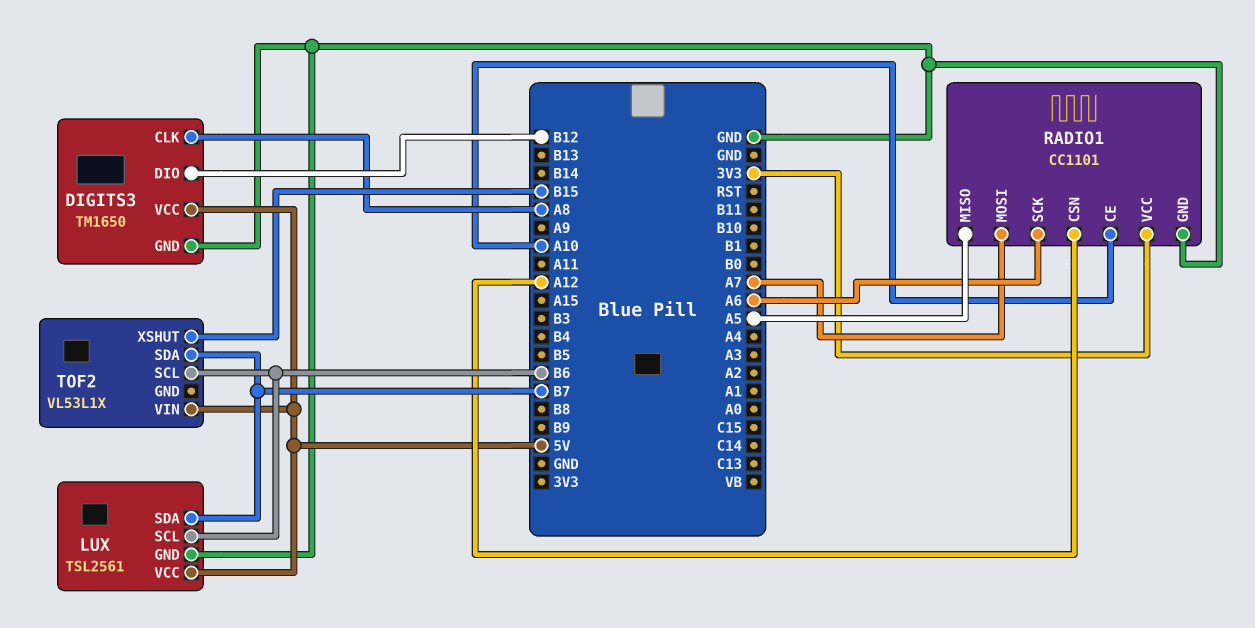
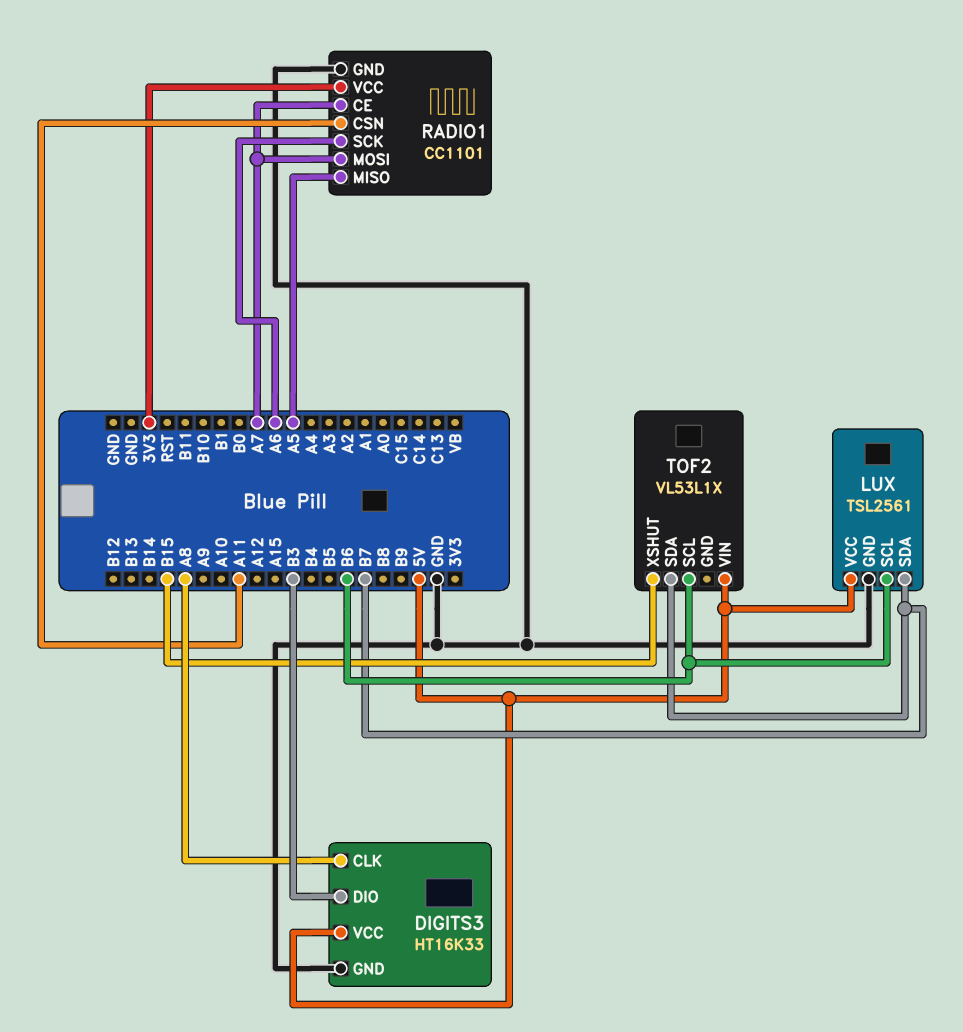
DIGITS3: TM1650 -> HT16K33
DIGITS3 pin DIO: B12 -> B3
RADIO1 pin CE: A10 -> A7
RADIO1 pin CSN: A12 -> A11

